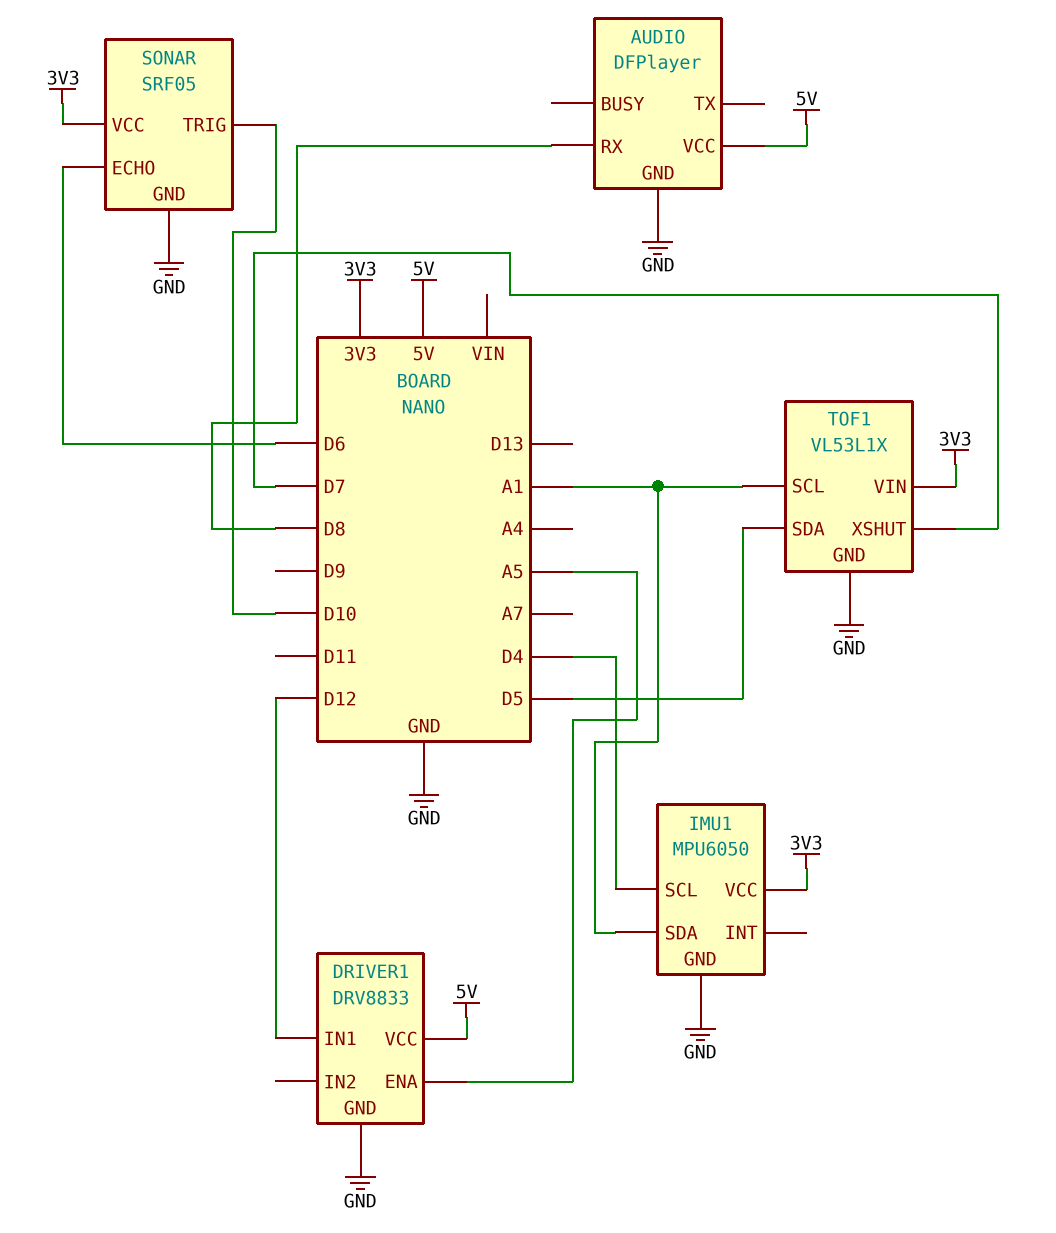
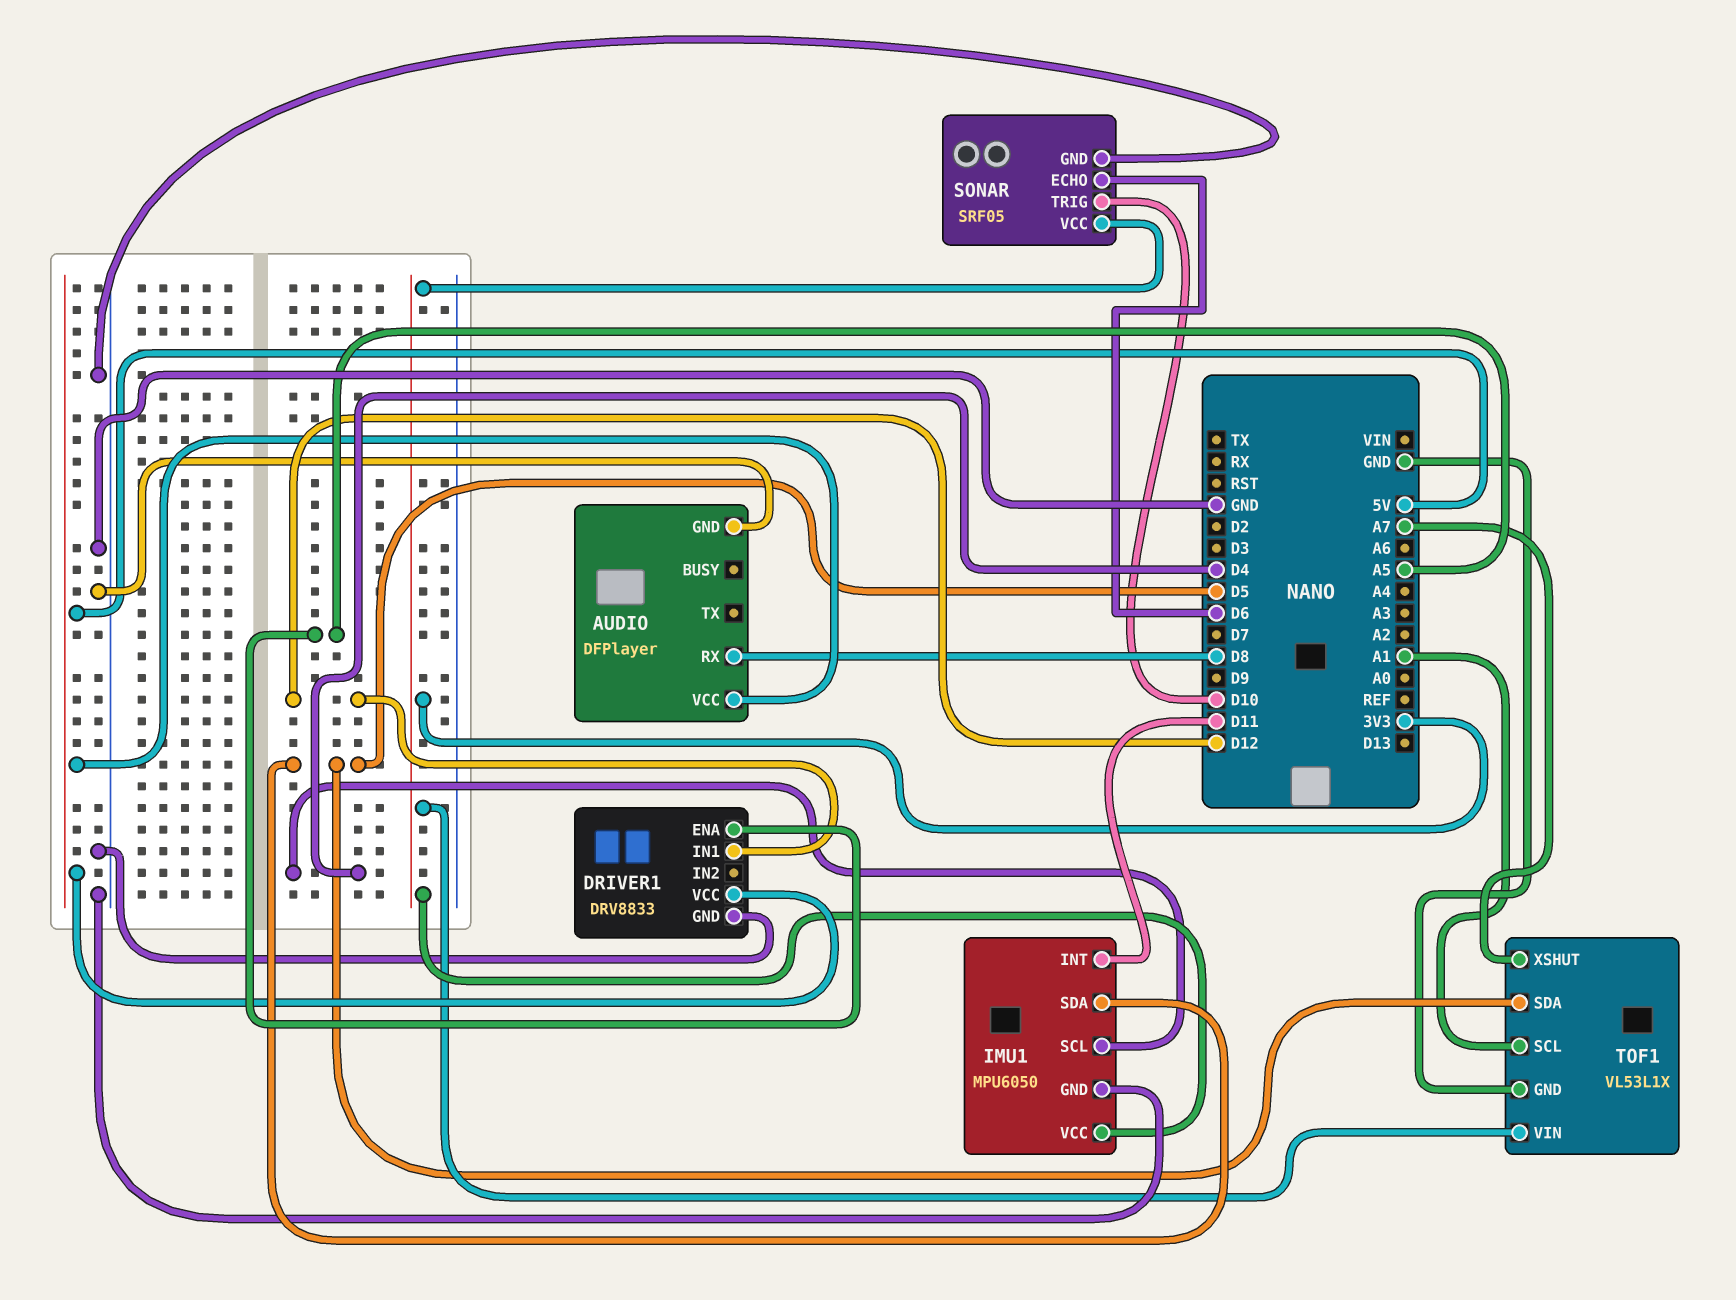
IMU1 pin INT: none -> D11
IMU1 pin SDA: A1 -> D5
TOF1 pin XSHUT: D7 -> A7

